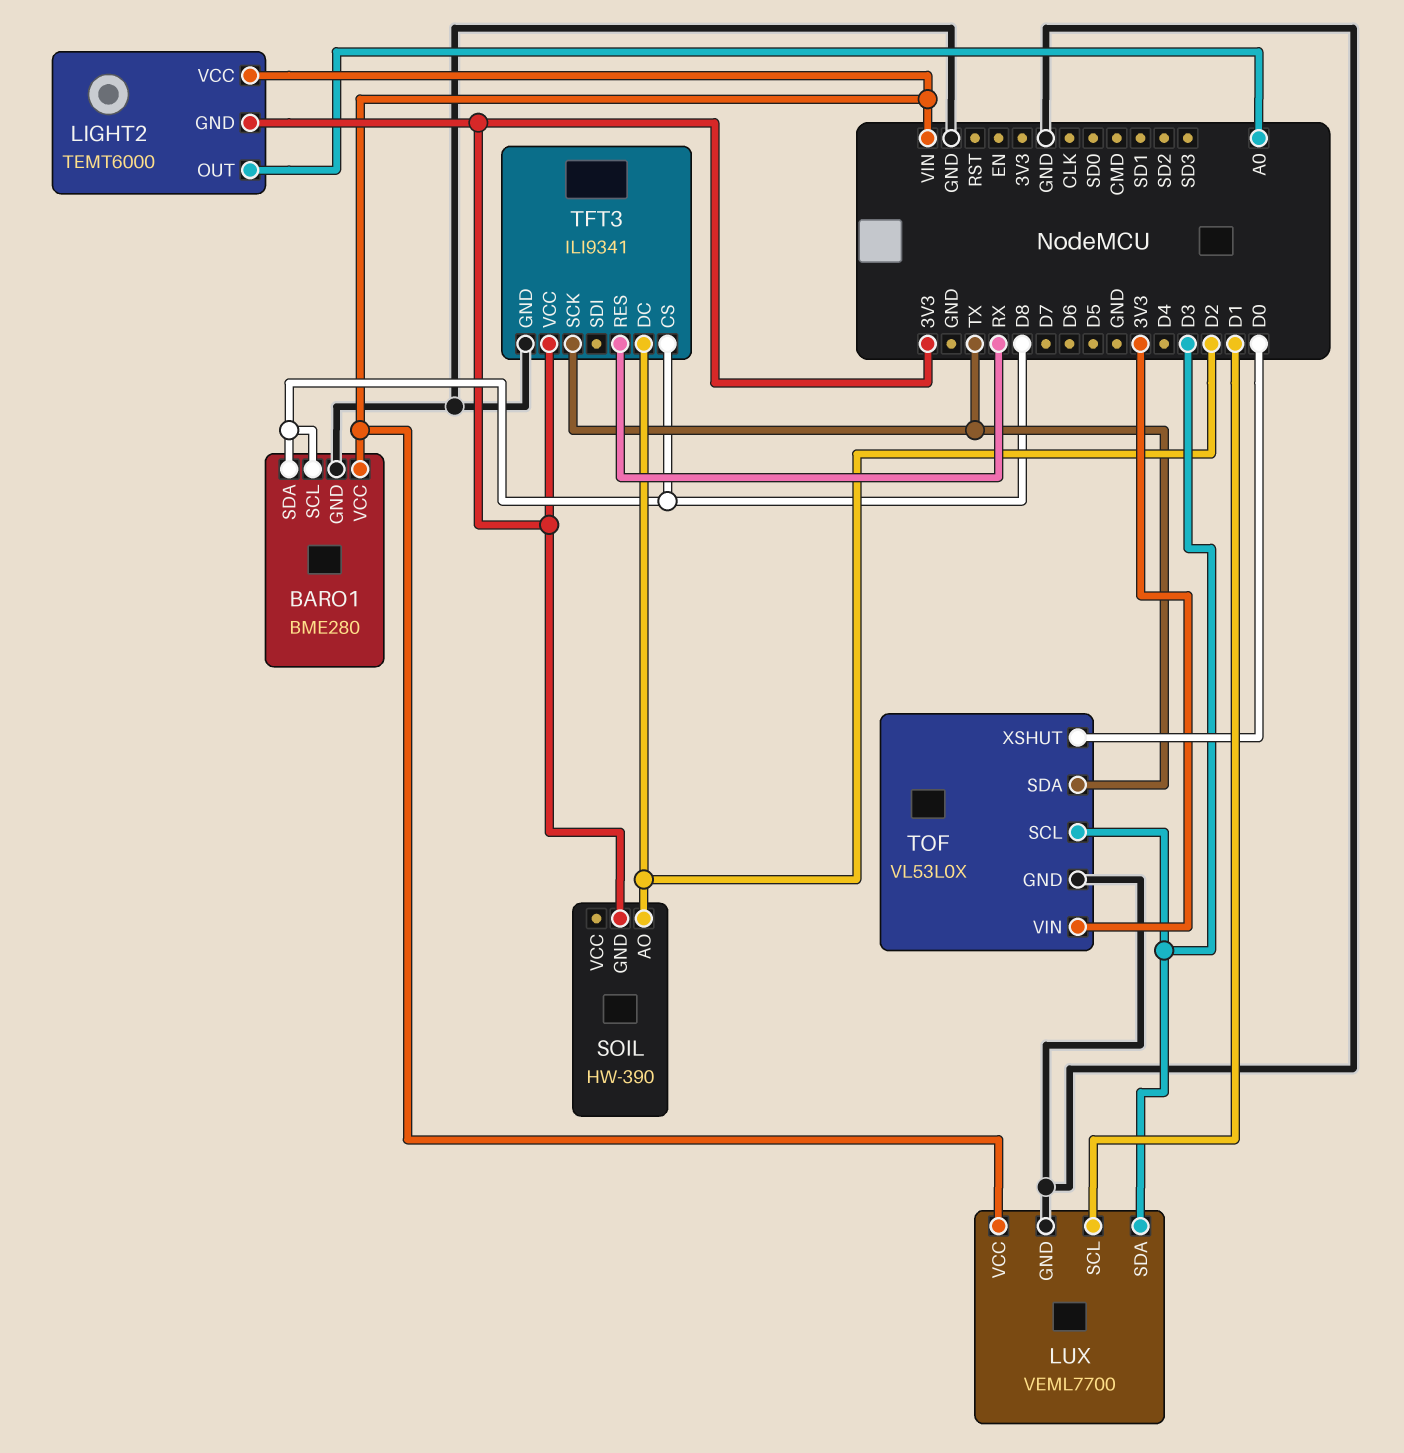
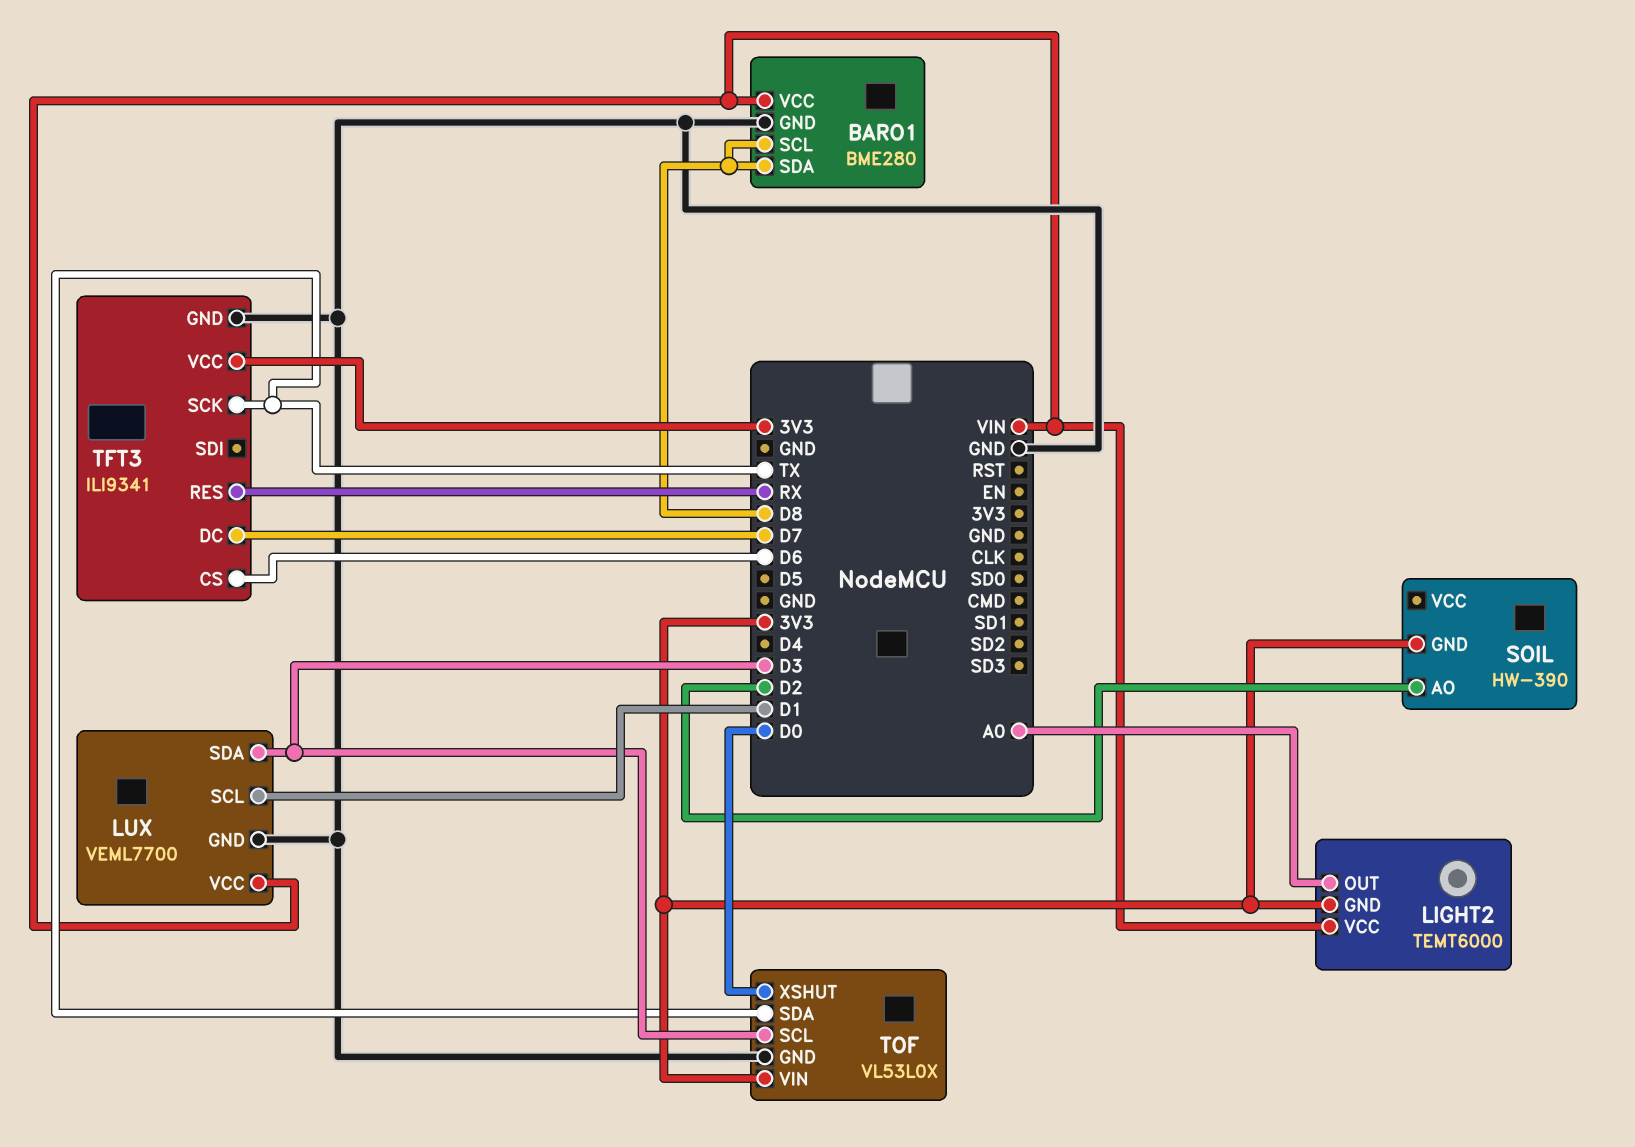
TFT3 pin CS: D8 -> D6
TFT3 pin DC: D2 -> D7

